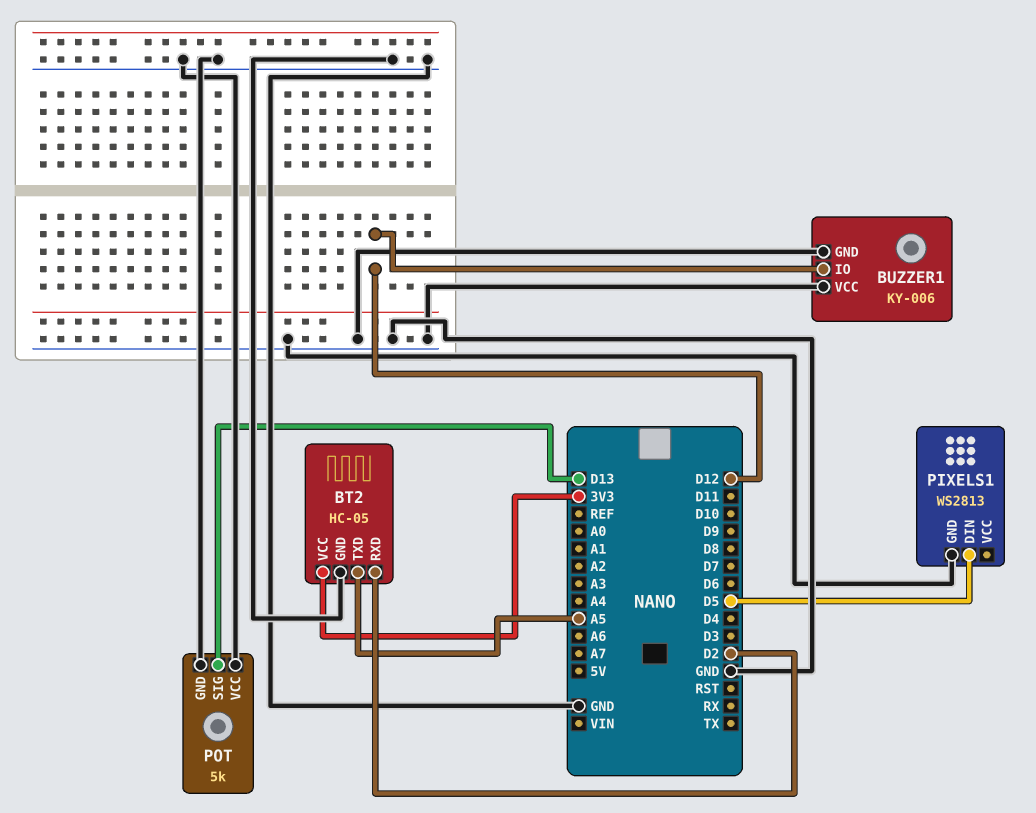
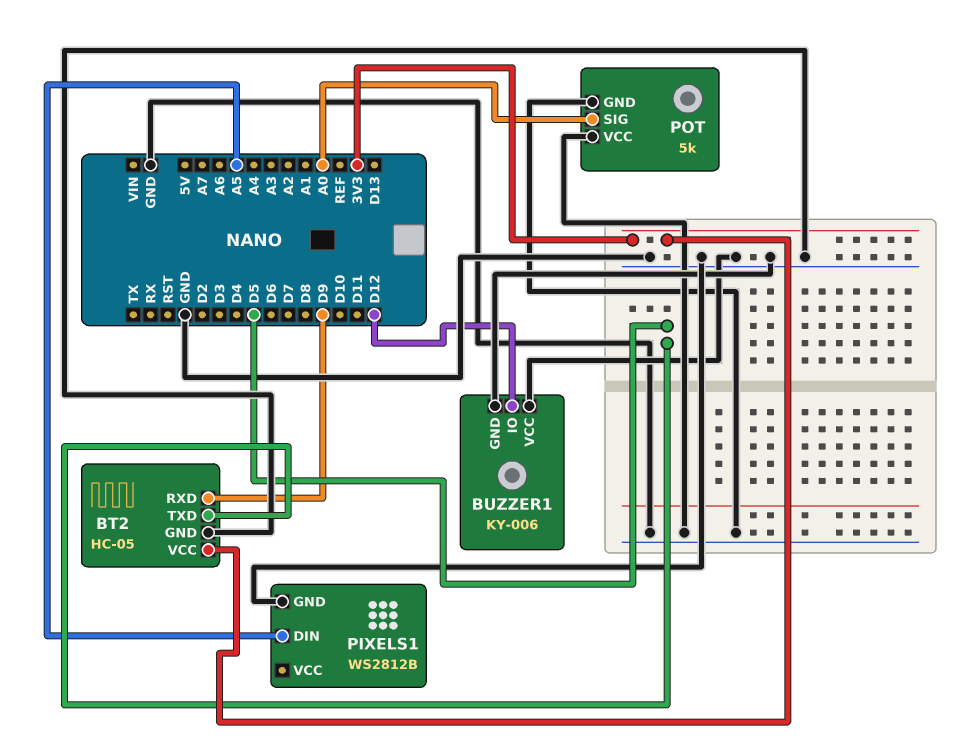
BT2 pin RXD: D2 -> D9
BT2 pin TXD: A5 -> D5
PIXELS1: WS2813 -> WS2812B
PIXELS1 pin DIN: D5 -> A5
POT pin SIG: D13 -> A0

